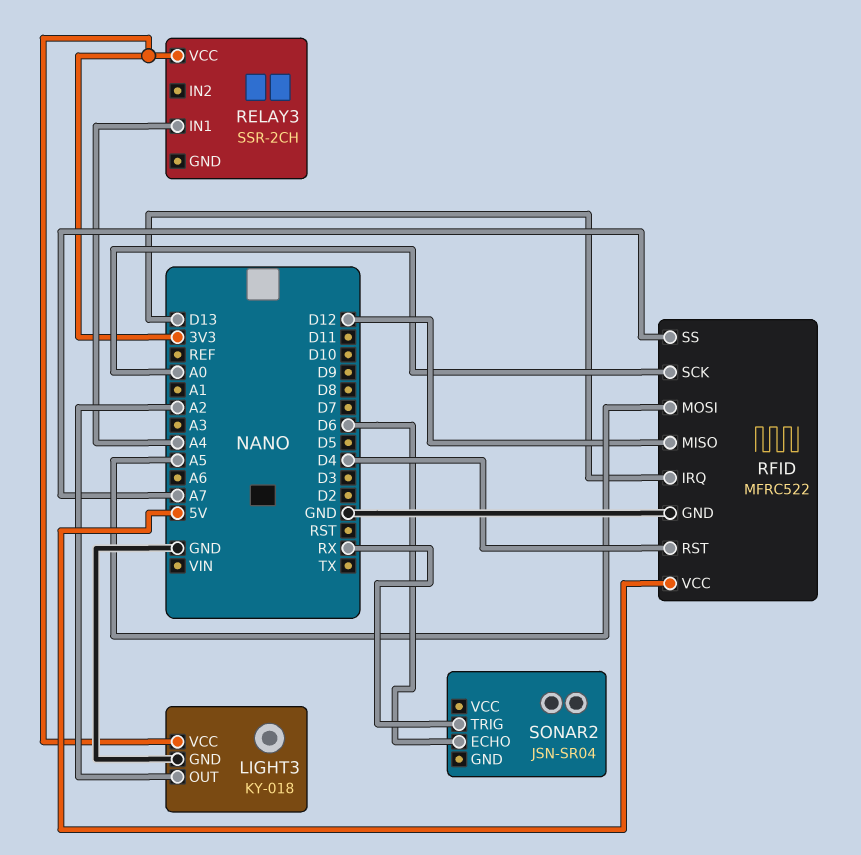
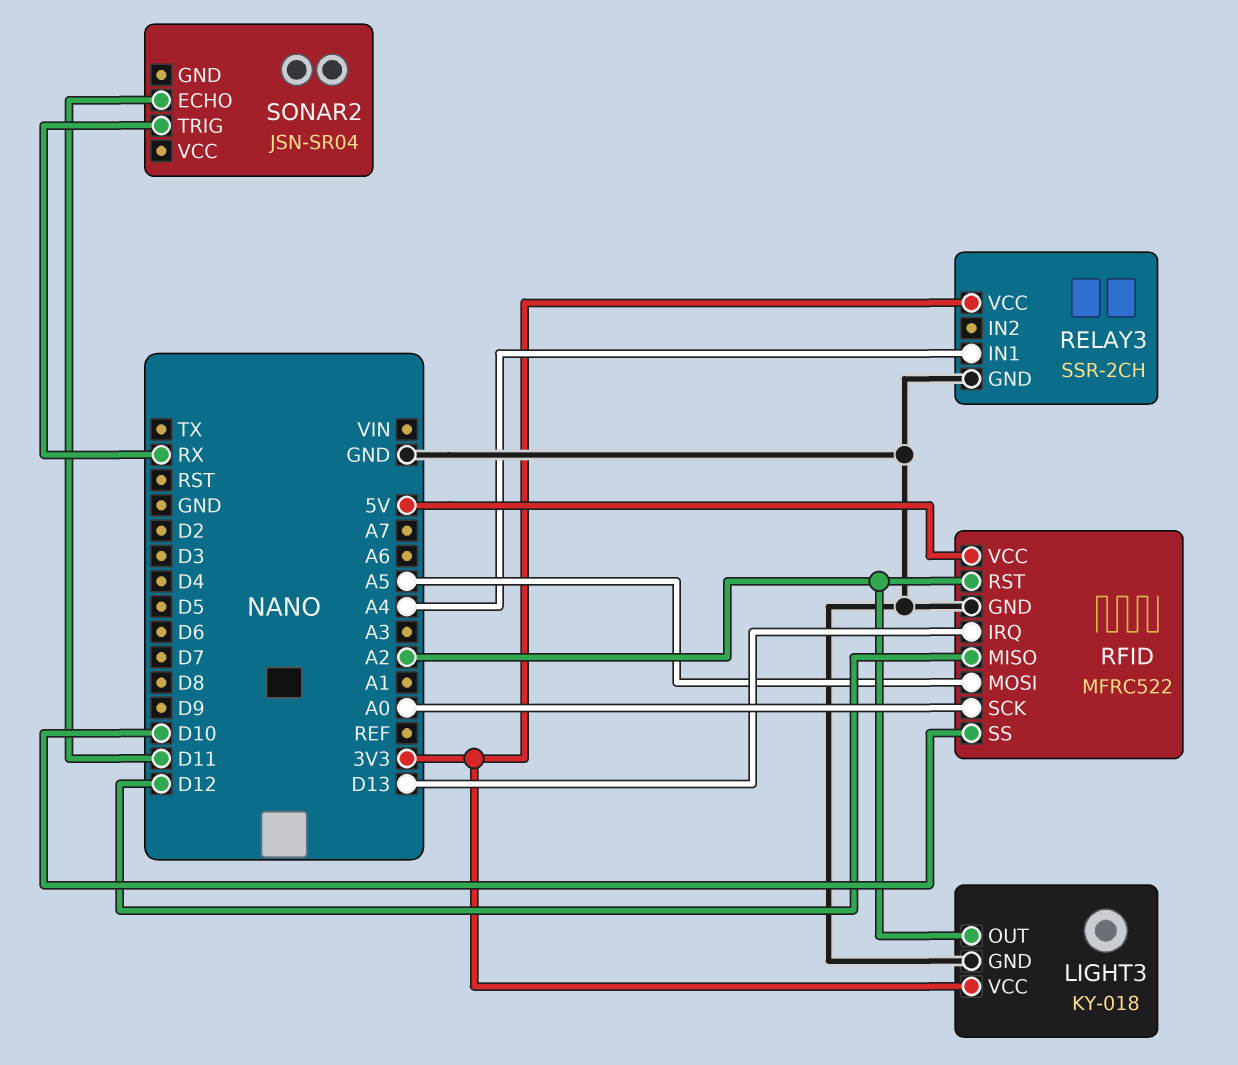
RELAY3 pin GND: none -> GND
RFID pin RST: D4 -> A2
RFID pin SS: A7 -> D10
SONAR2 pin ECHO: D6 -> D11

